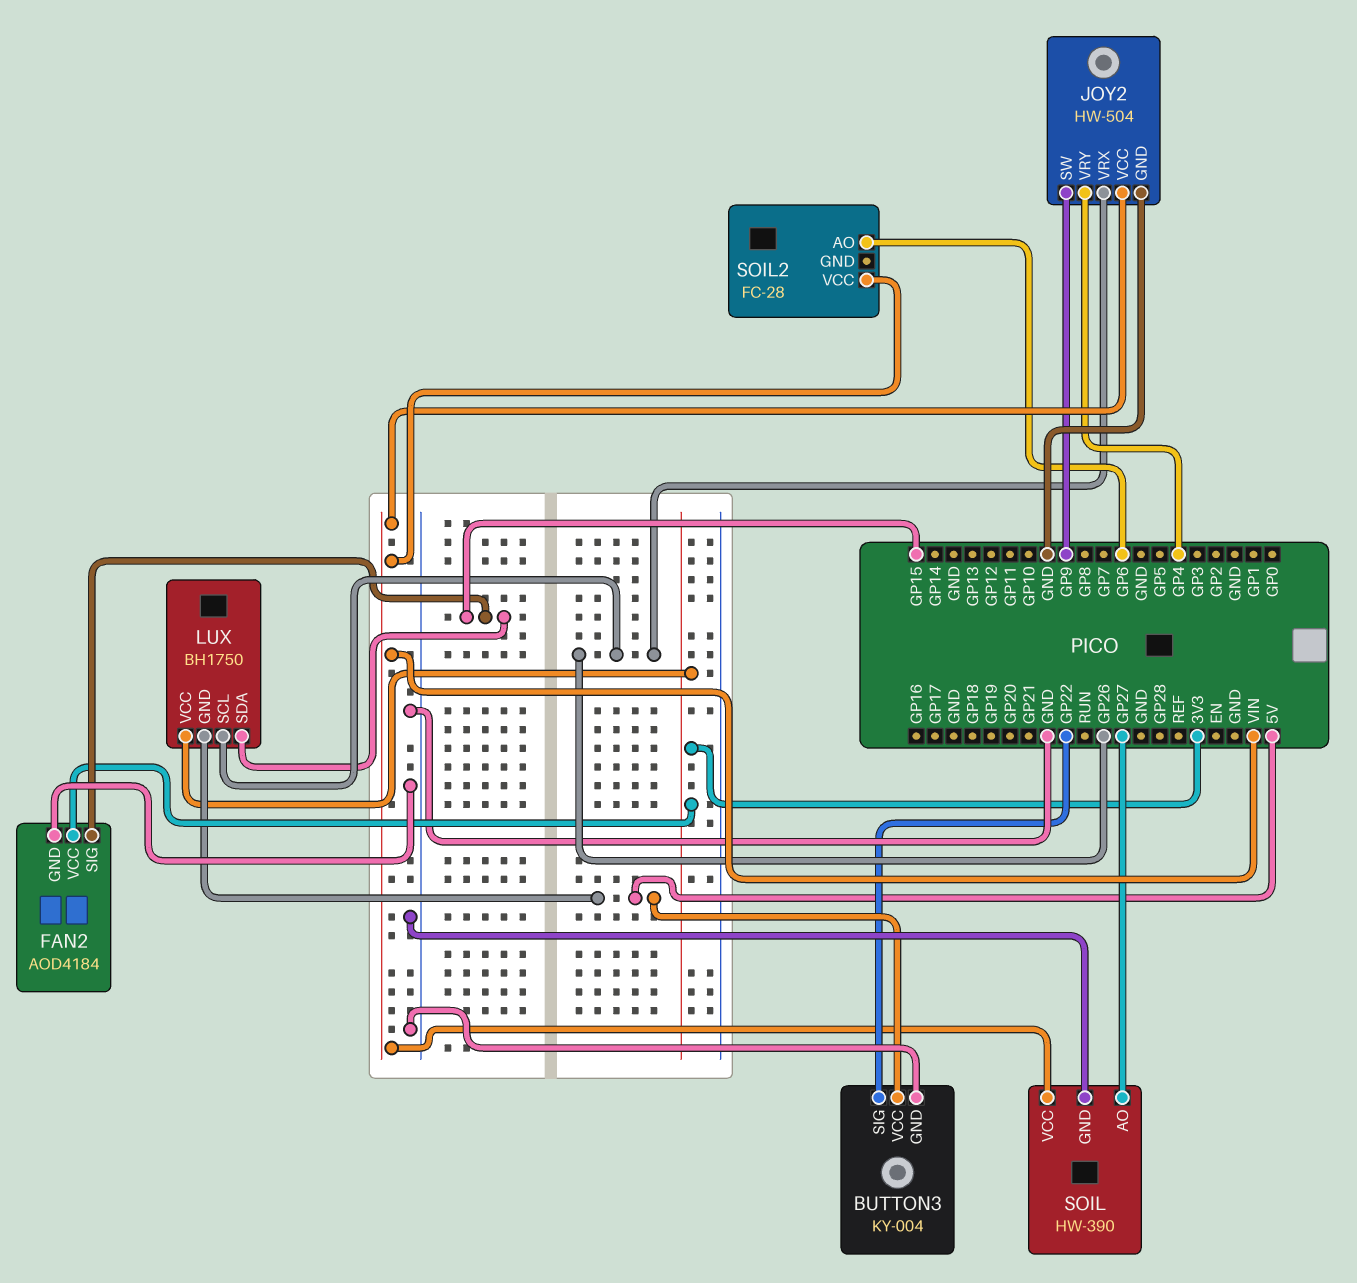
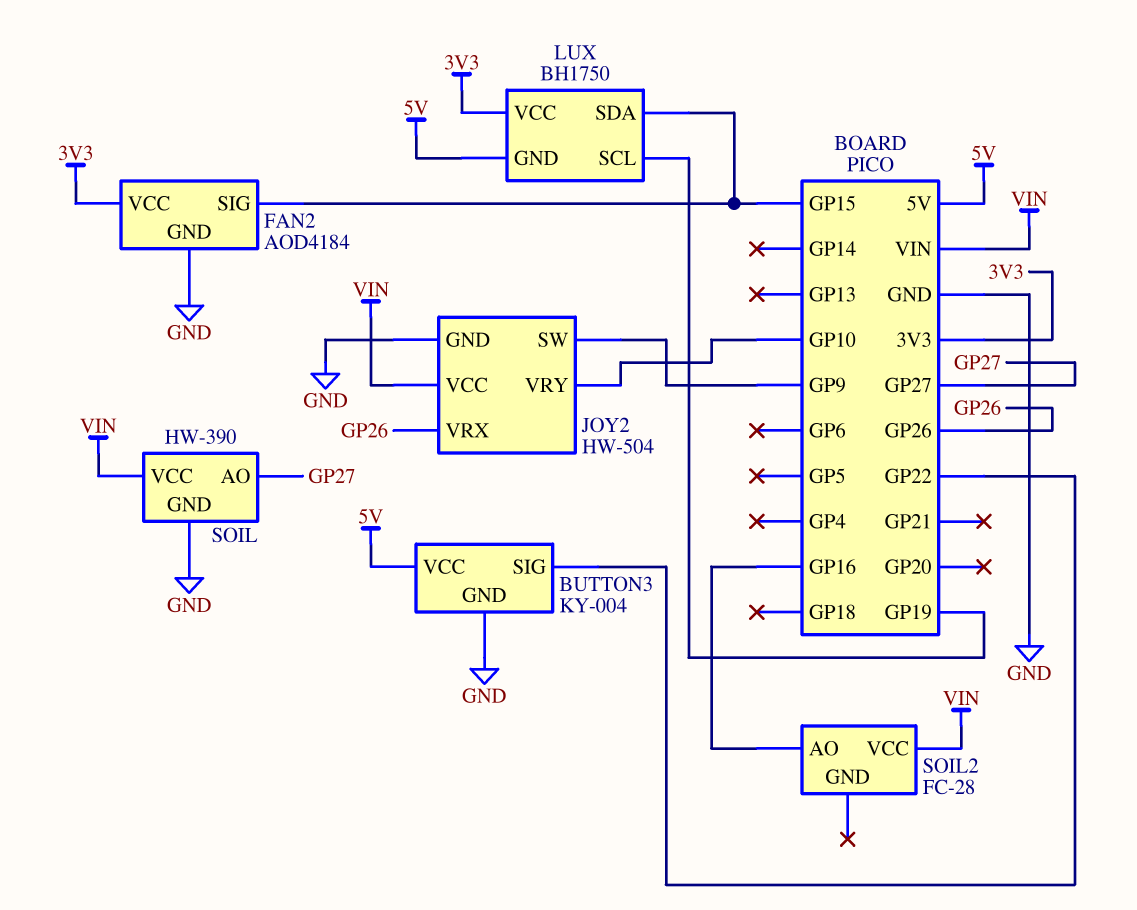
JOY2 pin VRY: GP4 -> GP10
LUX pin SCL: GP26 -> GP19
SOIL2 pin AO: GP6 -> GP16

